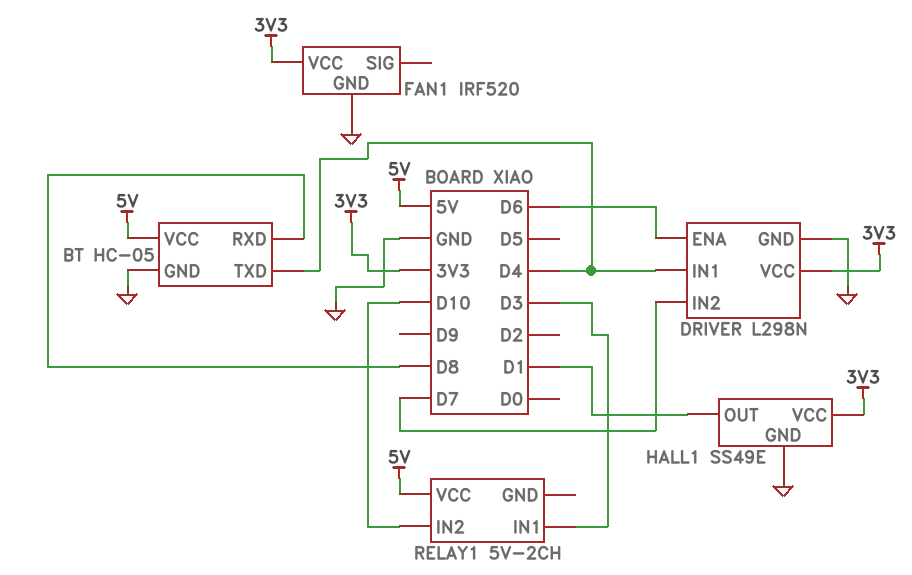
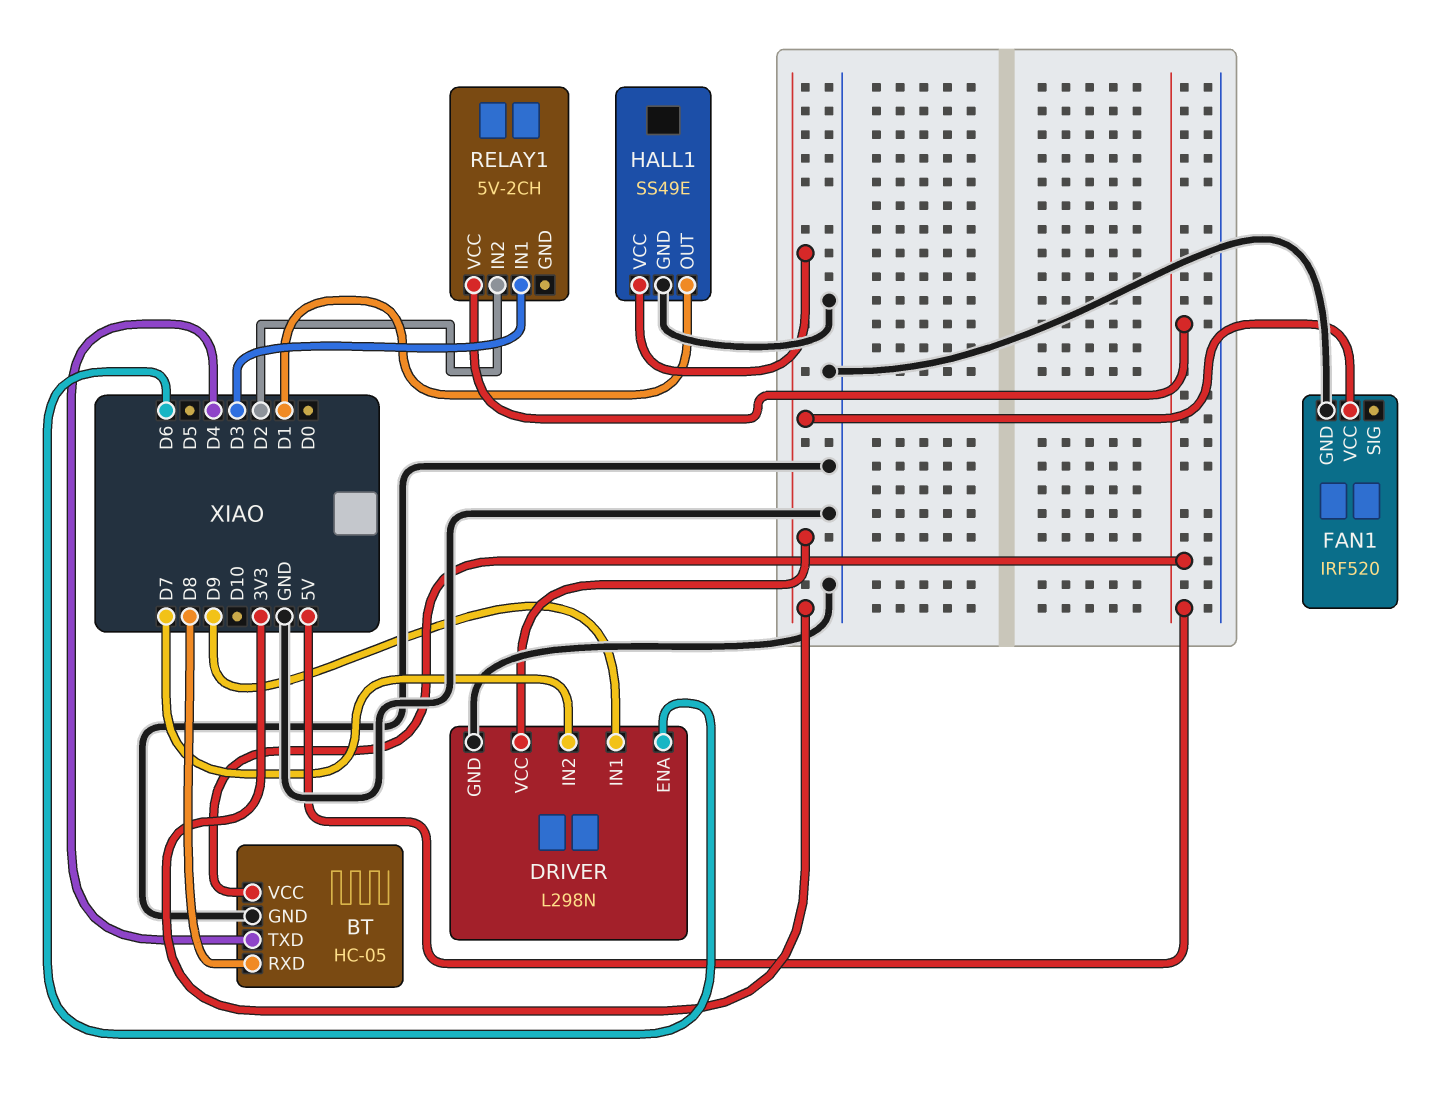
DRIVER pin IN1: D4 -> D9
RELAY1 pin IN2: D10 -> D2

